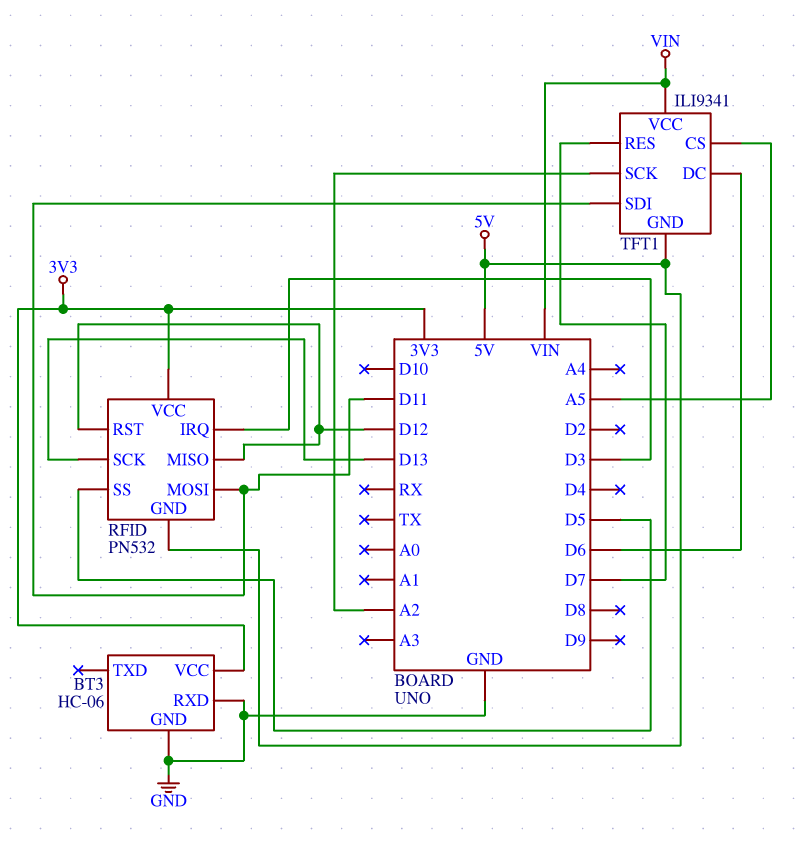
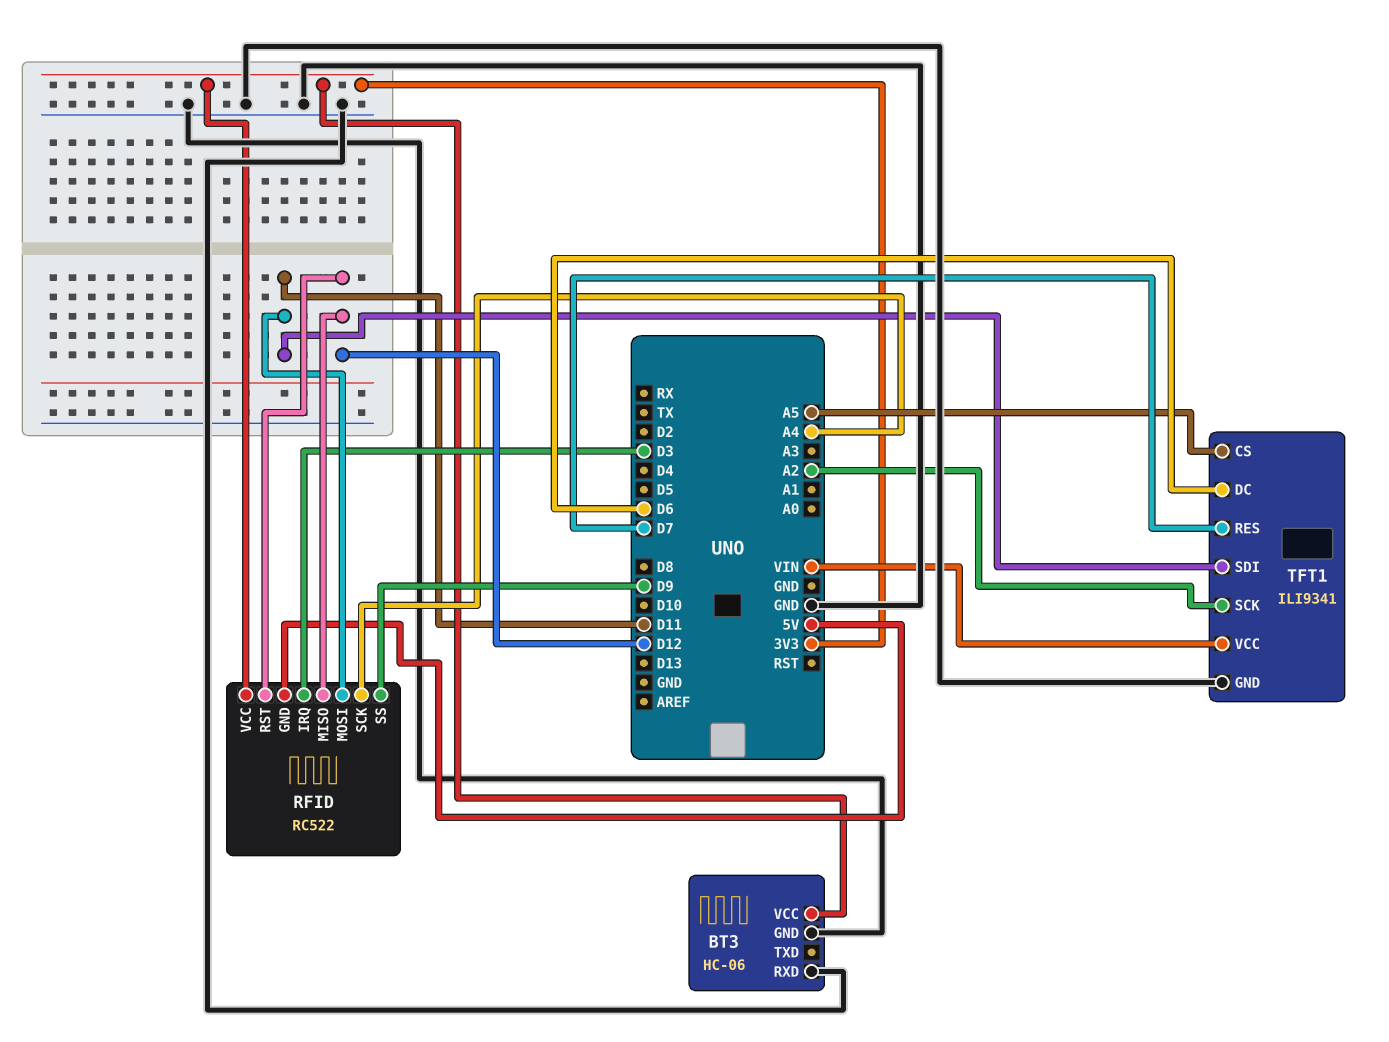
RFID: PN532 -> RC522
RFID pin SCK: D13 -> A4
RFID pin SS: D5 -> D9
TFT1 pin GND: 5V -> GND

